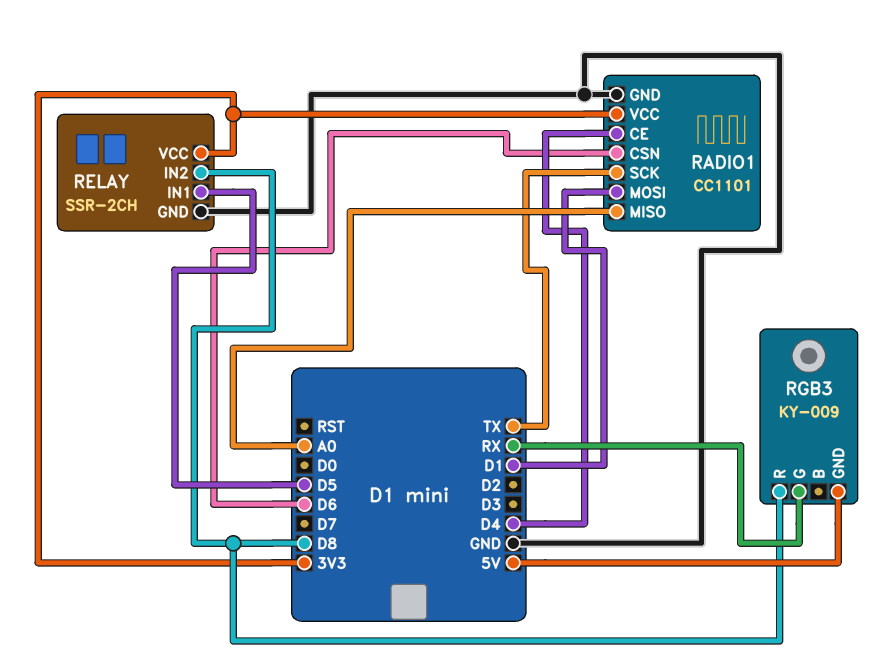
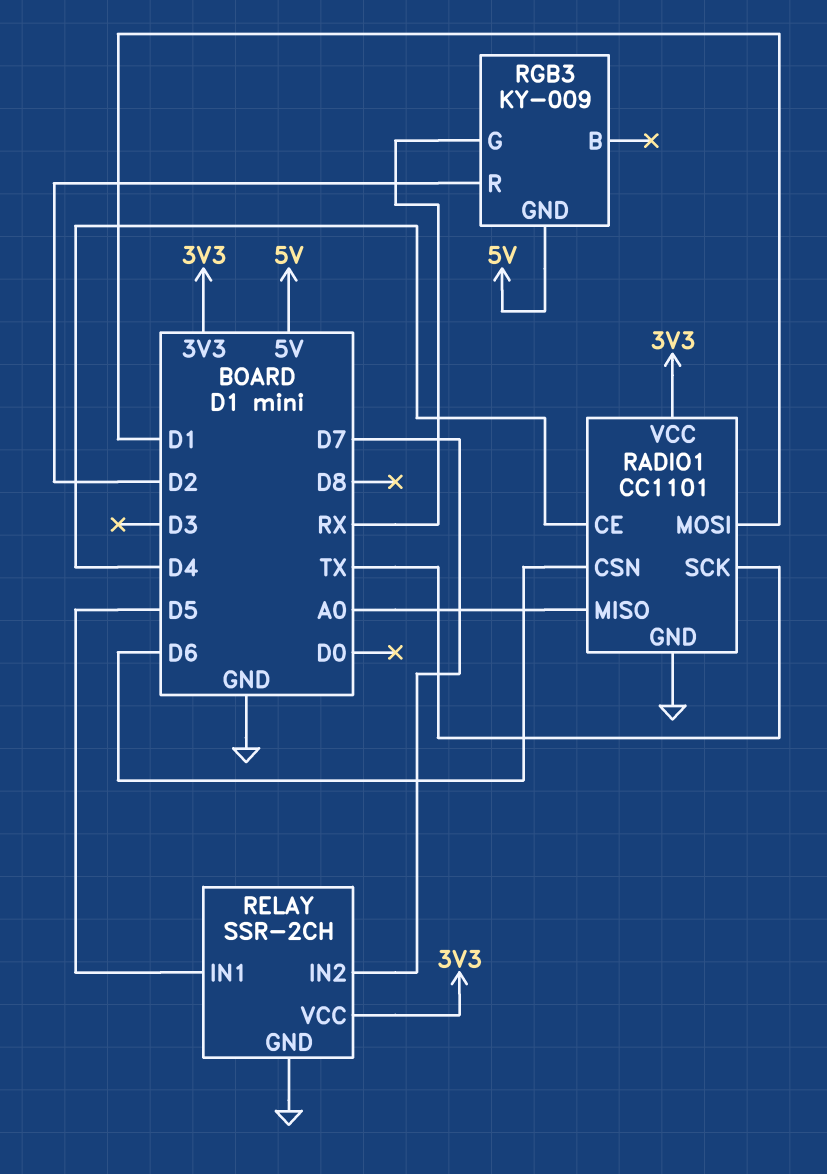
RELAY pin IN2: D8 -> D7
RGB3 pin R: D8 -> D2

